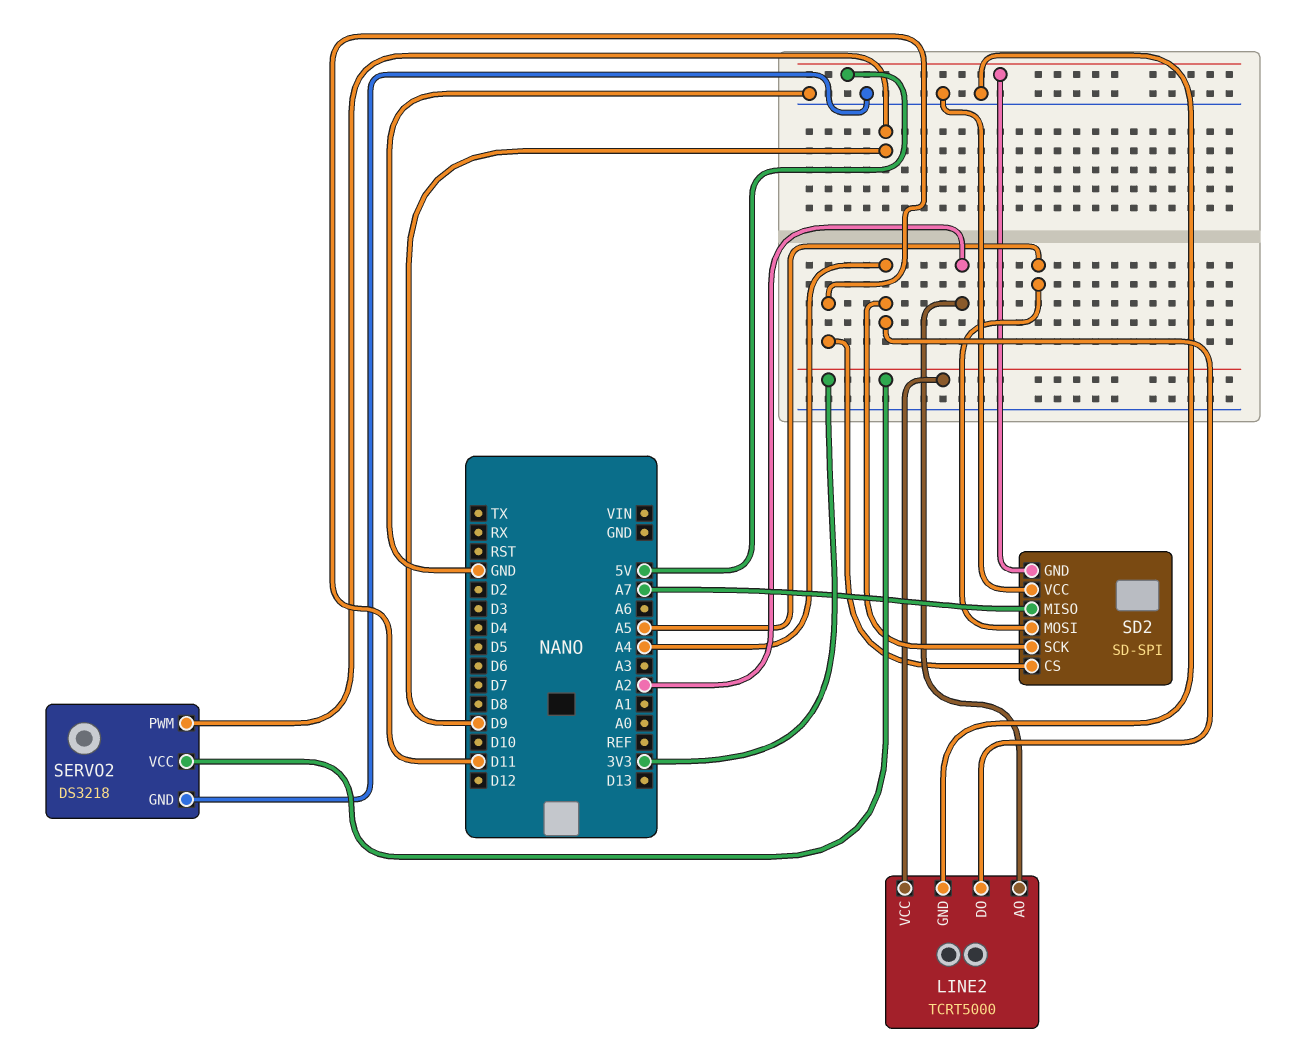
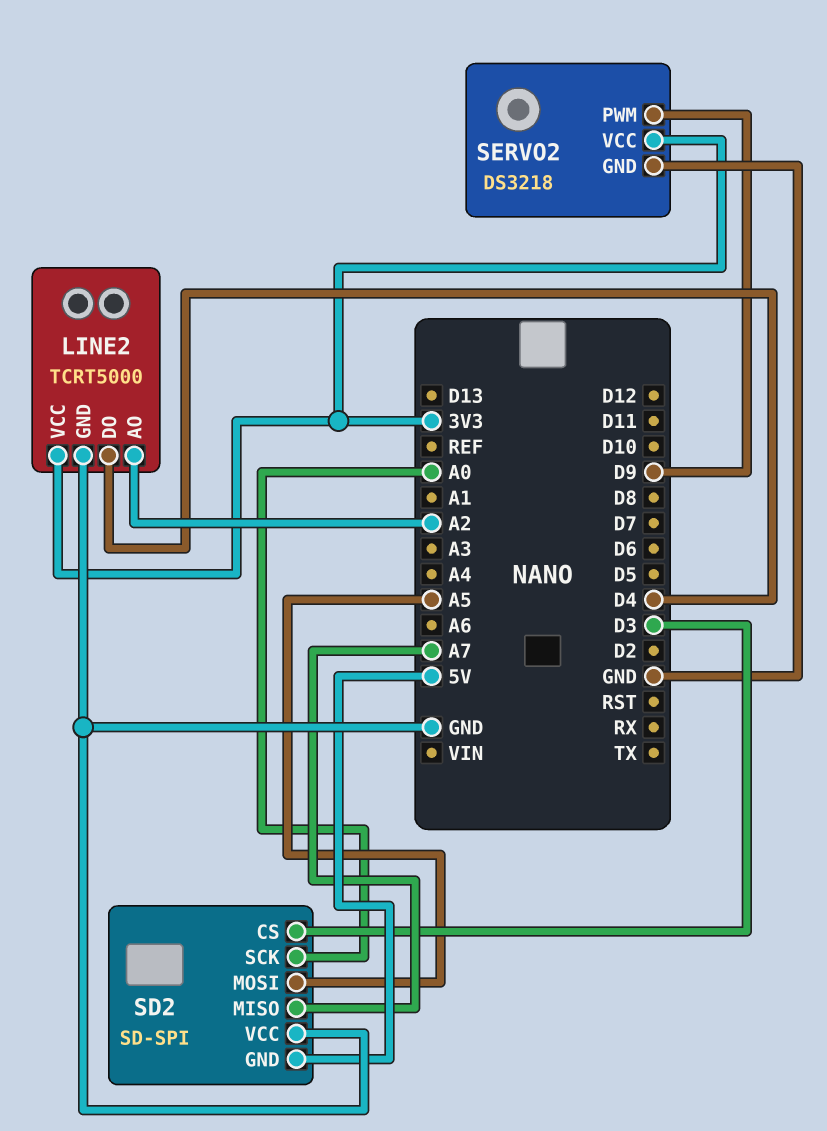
LINE2 pin DO: A4 -> D4
SD2 pin CS: D11 -> D3
SD2 pin SCK: A4 -> A0

